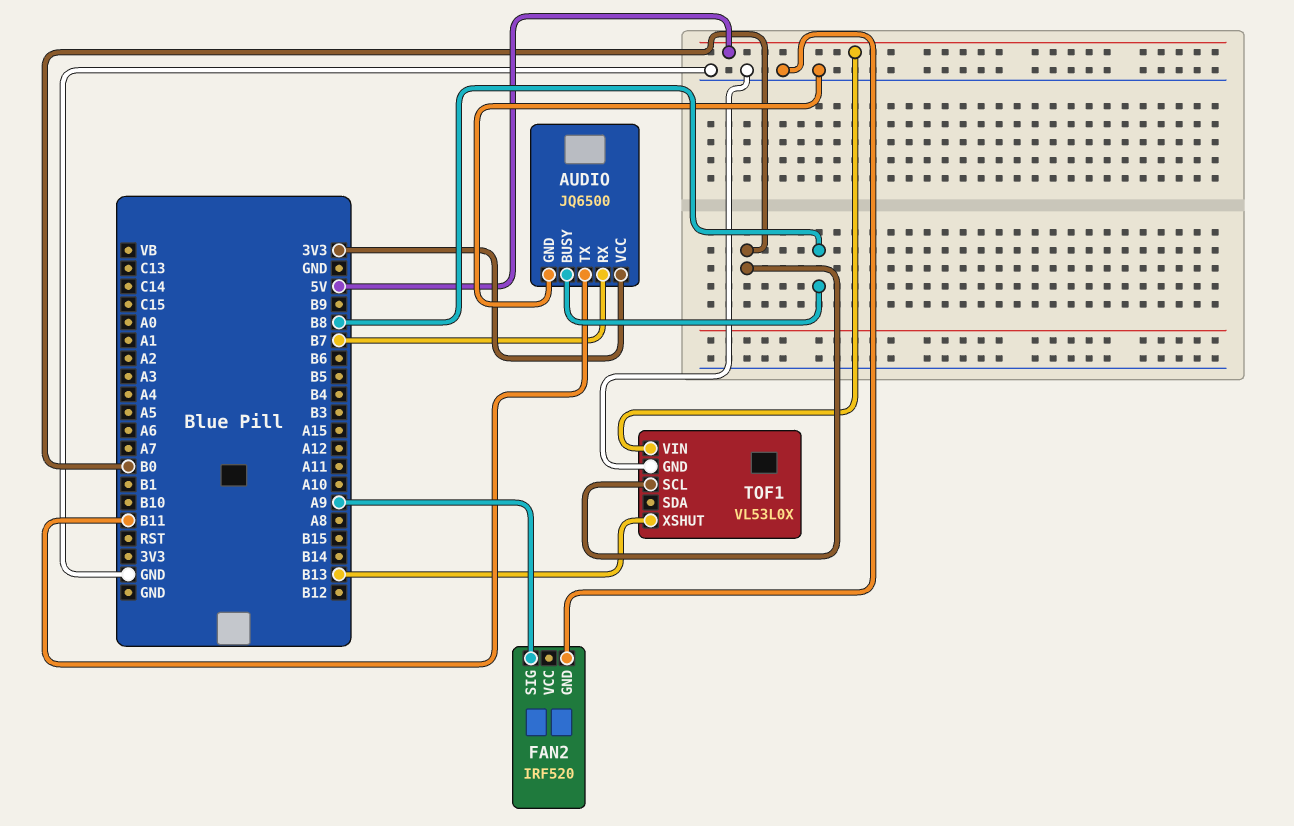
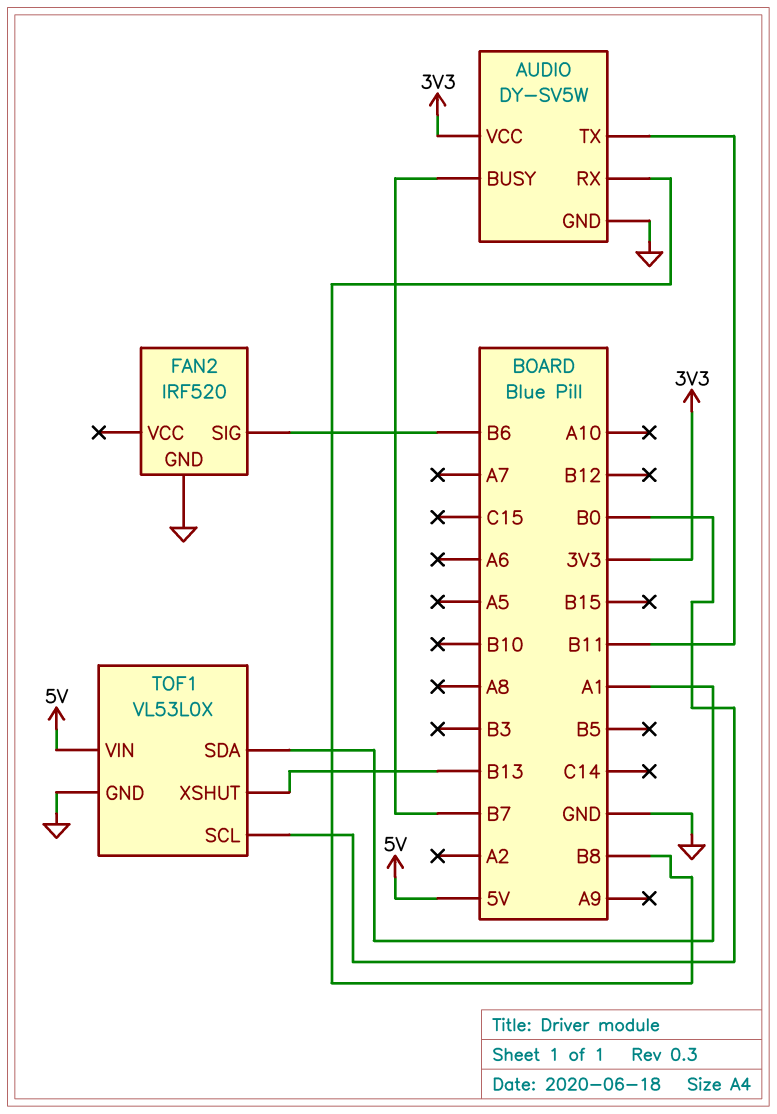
AUDIO: JQ6500 -> DY-SV5W
AUDIO pin BUSY: B8 -> B7
AUDIO pin RX: B7 -> B8
FAN2 pin SIG: A9 -> B6
TOF1 pin SDA: none -> A1

